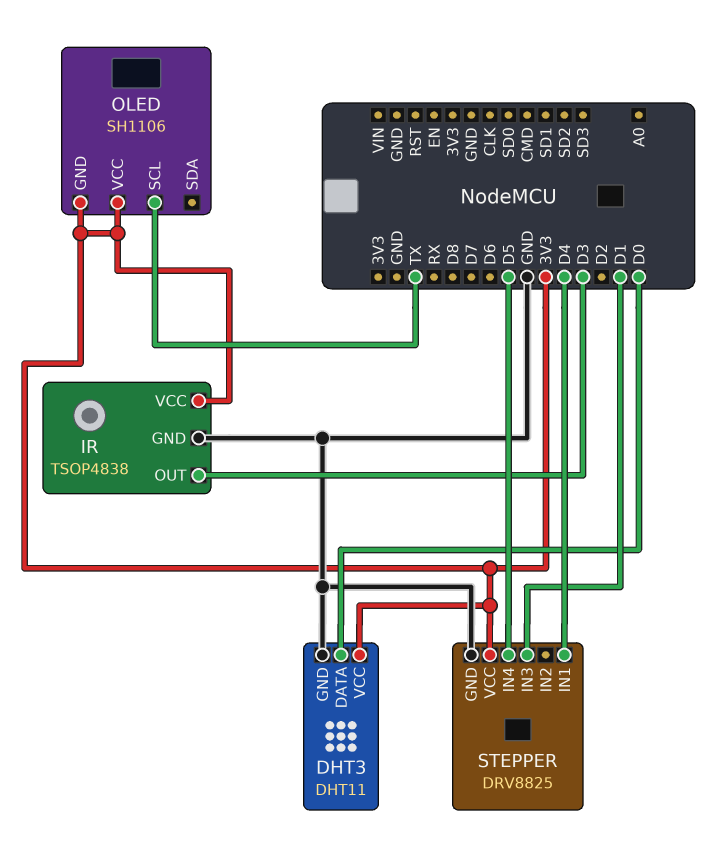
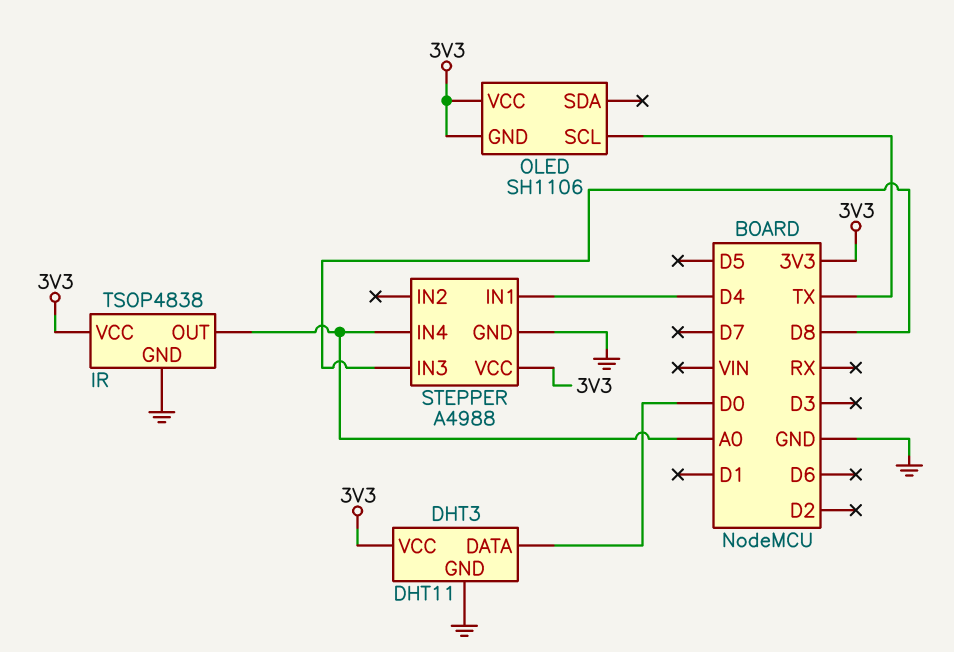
IR pin OUT: D3 -> A0
STEPPER: DRV8825 -> A4988
STEPPER pin IN3: D1 -> D8
STEPPER pin IN4: D5 -> A0

